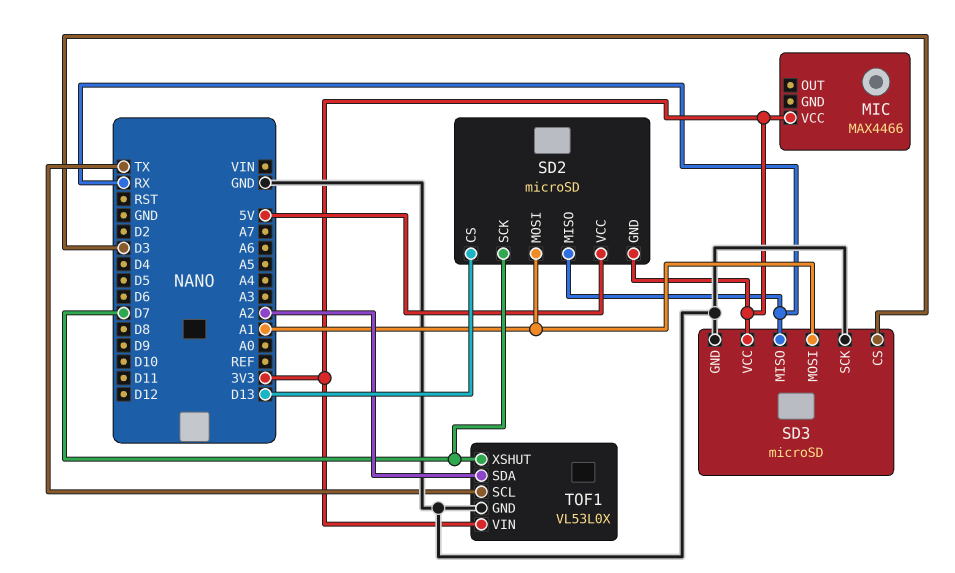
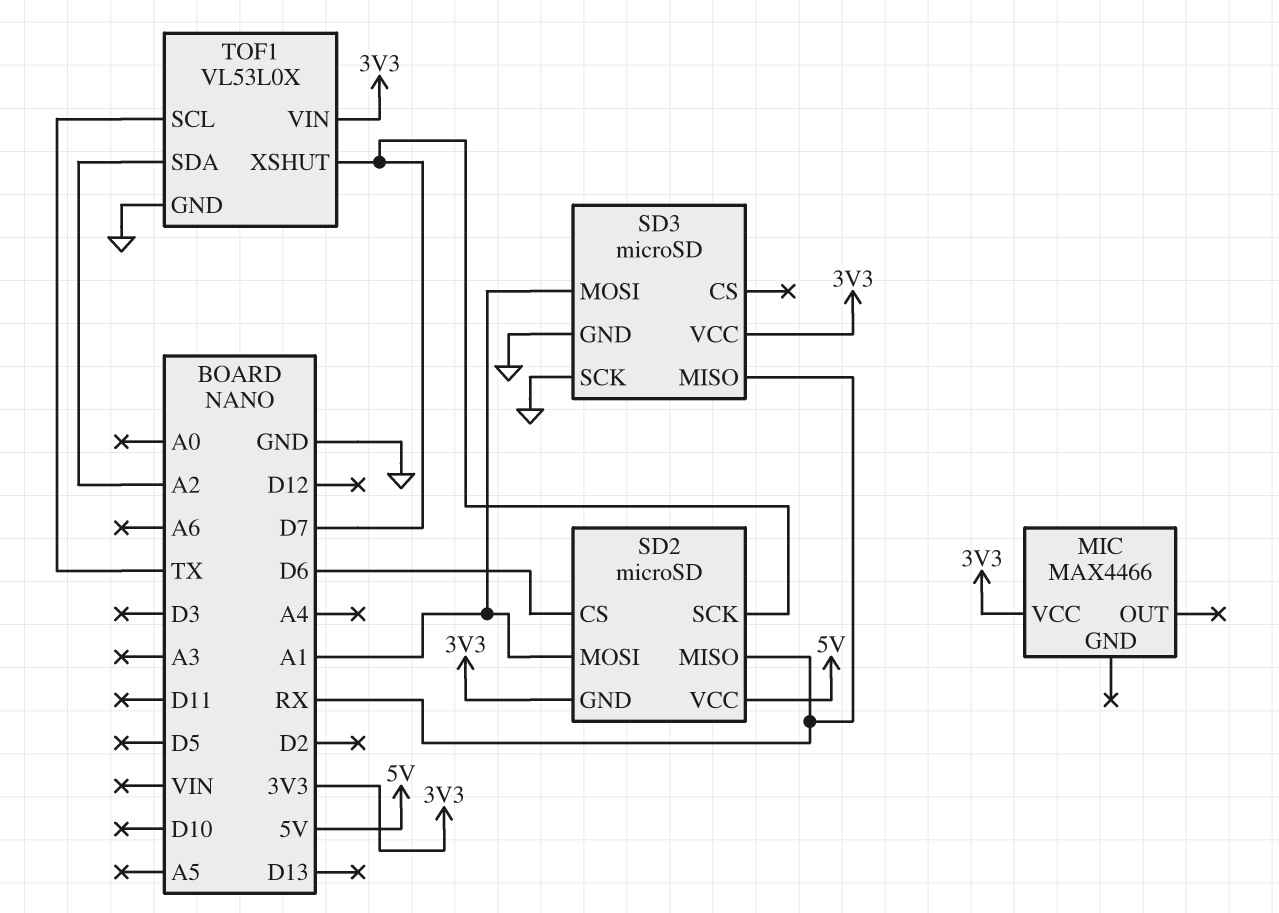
SD2 pin CS: D13 -> D6
SD3 pin CS: D3 -> none

